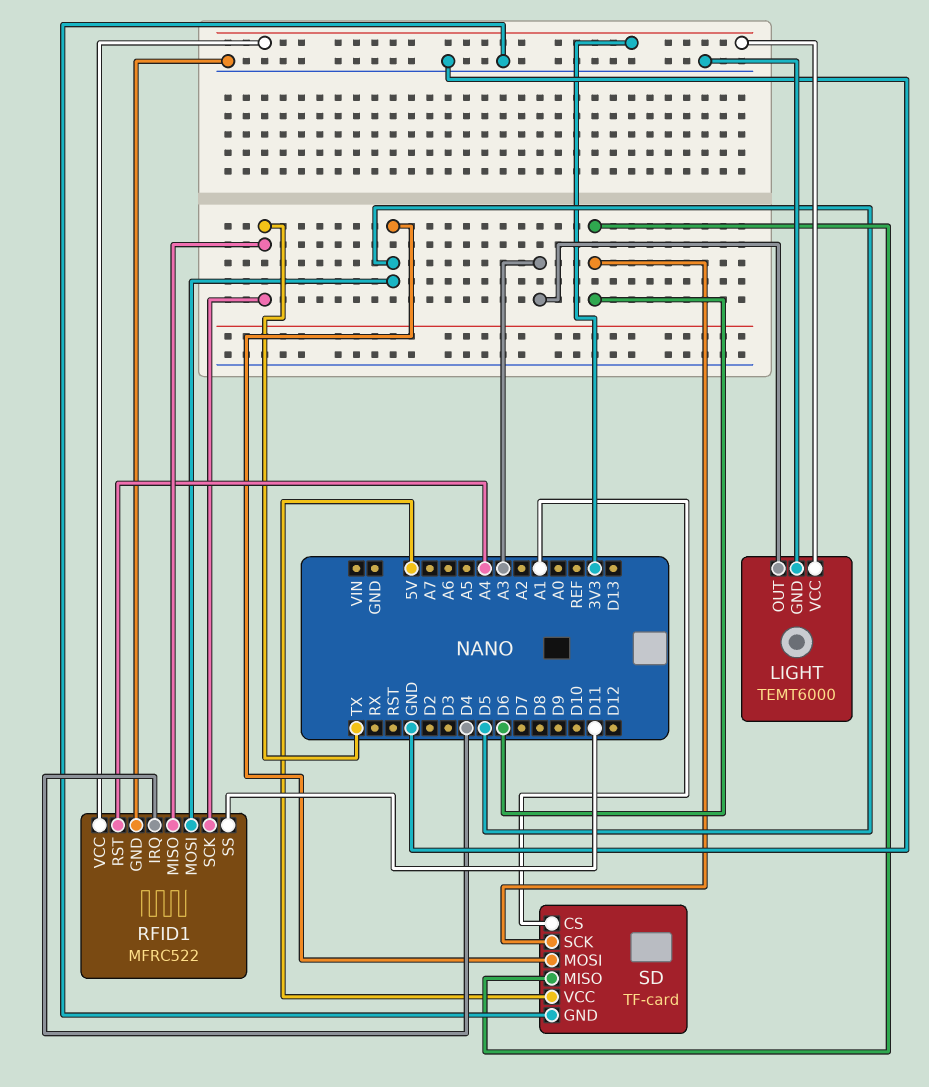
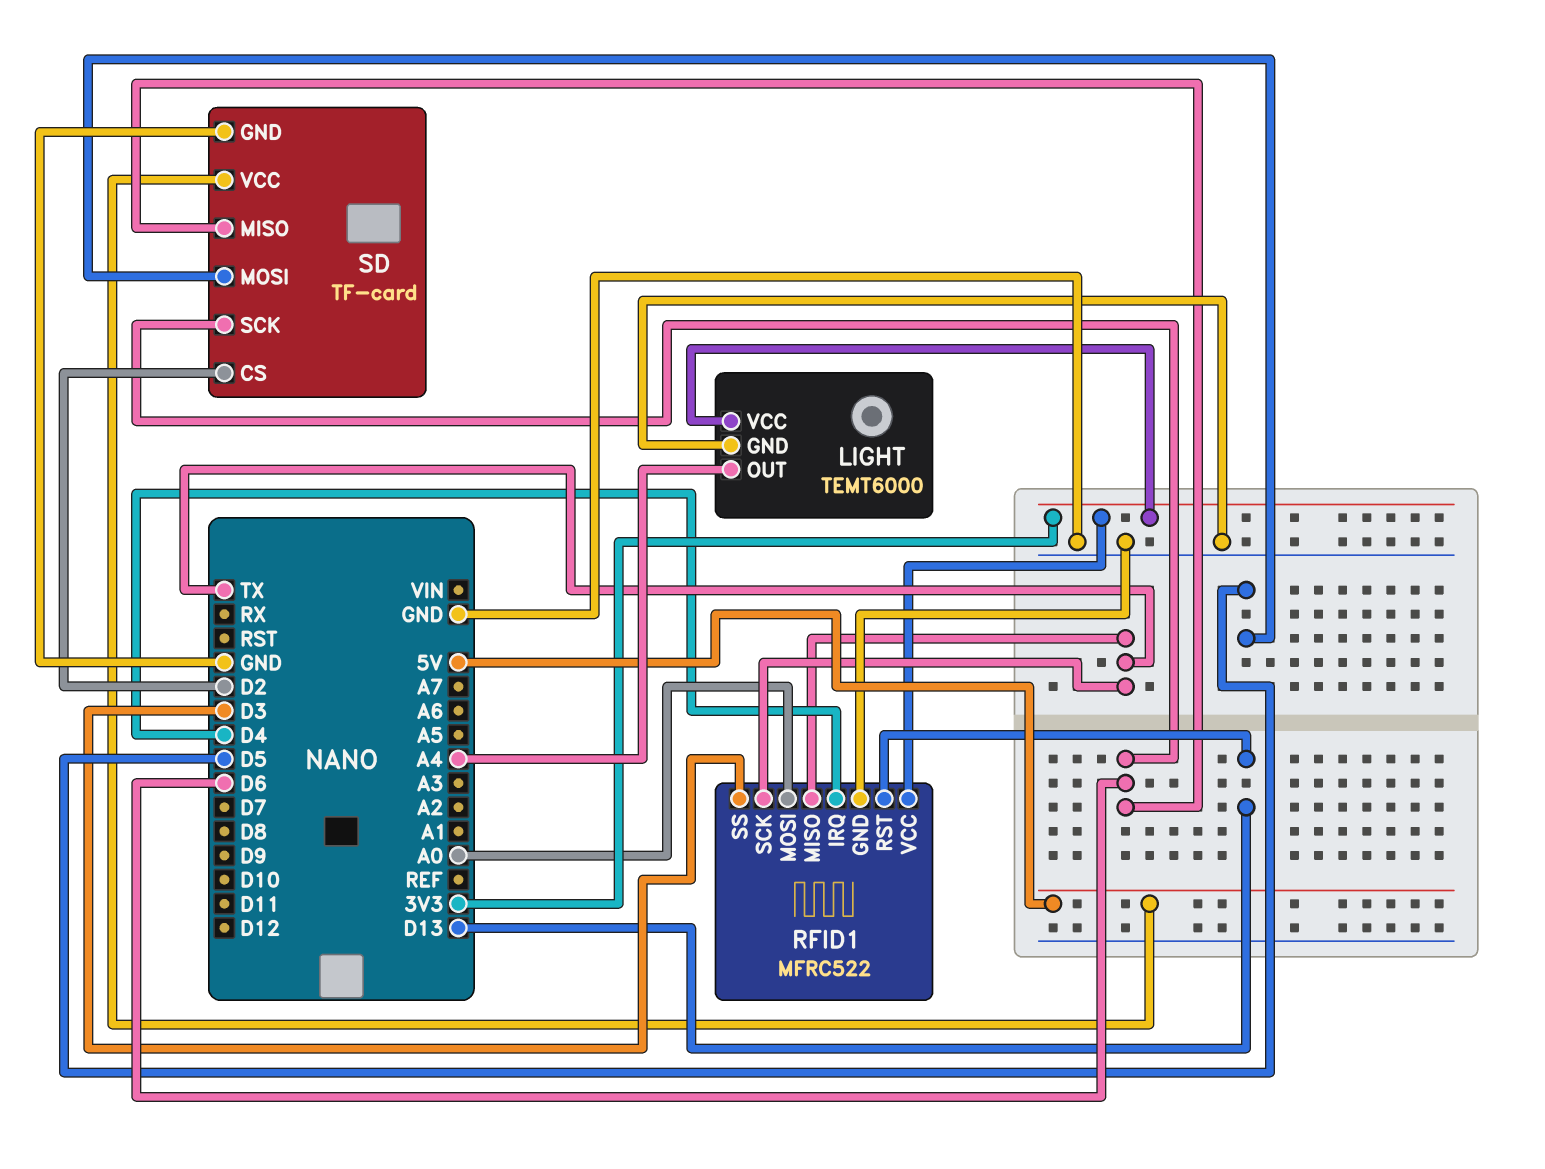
LIGHT pin OUT: A3 -> A4
RFID1 pin MOSI: D5 -> A0
RFID1 pin RST: A4 -> D13
RFID1 pin SS: D11 -> D3
SD pin CS: A1 -> D2

